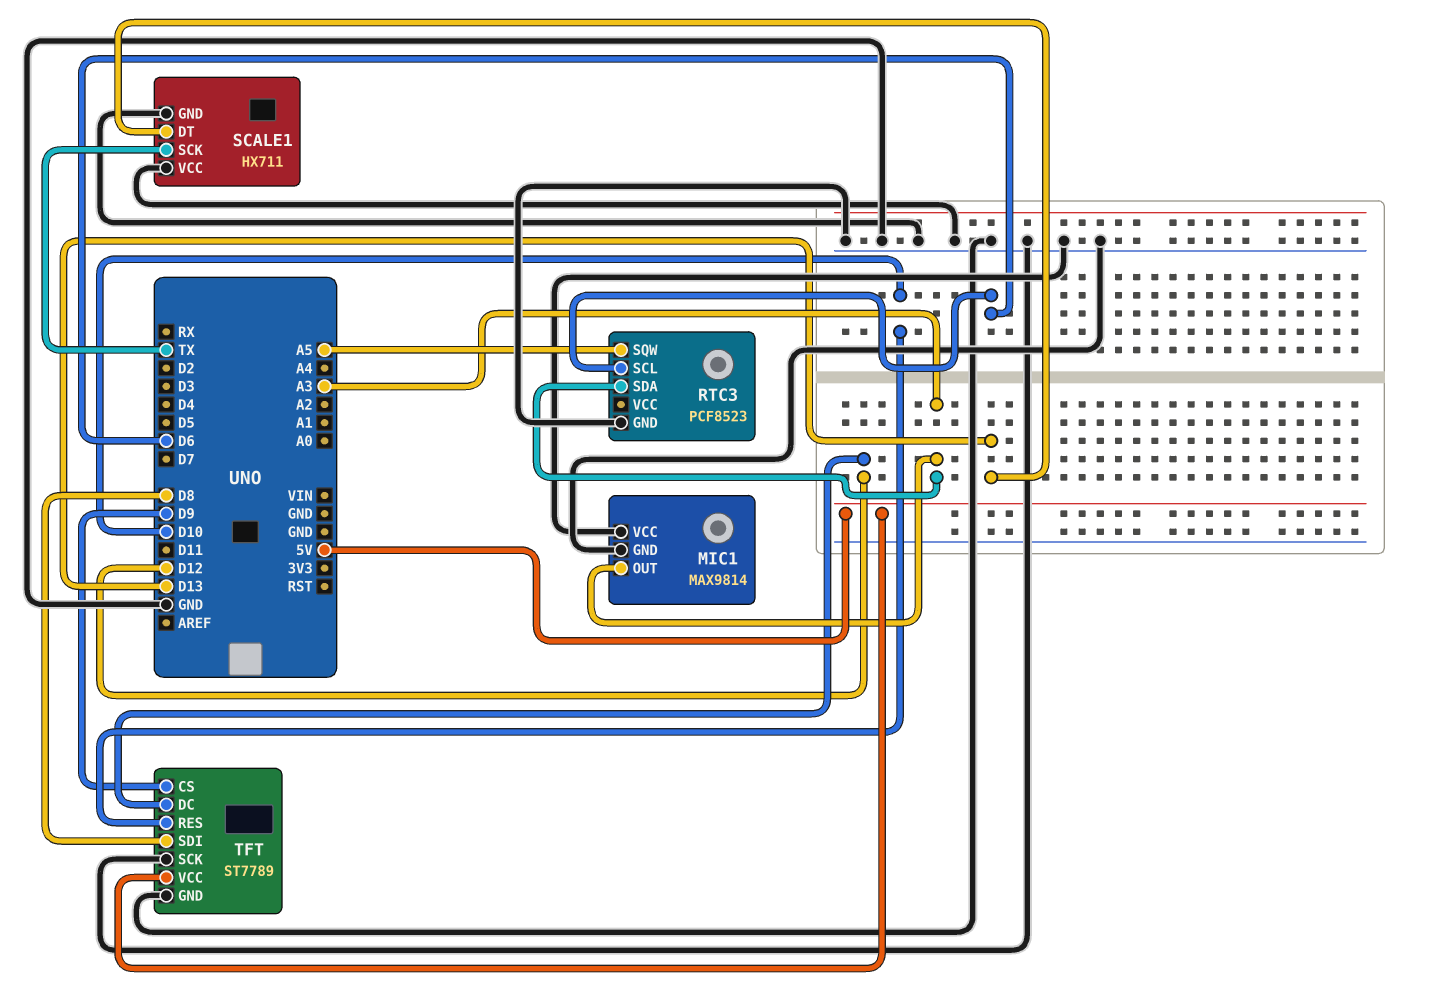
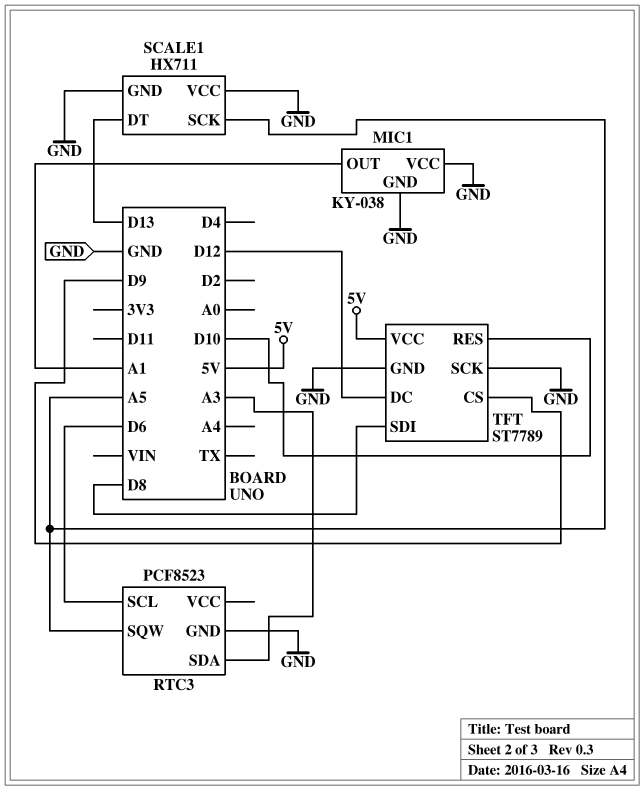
MIC1: MAX9814 -> KY-038
MIC1 pin OUT: A3 -> A1
SCALE1 pin SCK: TX -> A5

